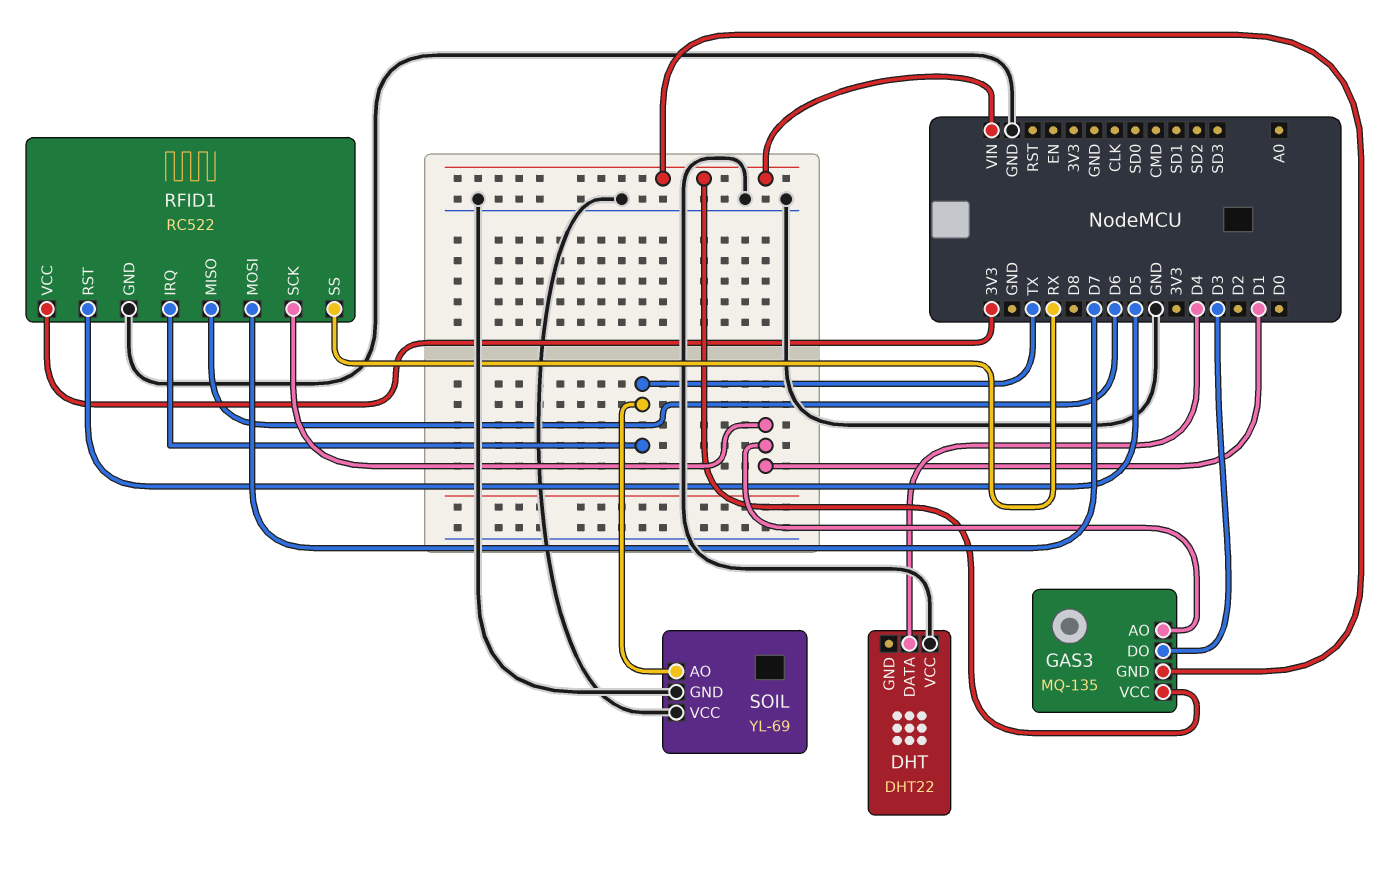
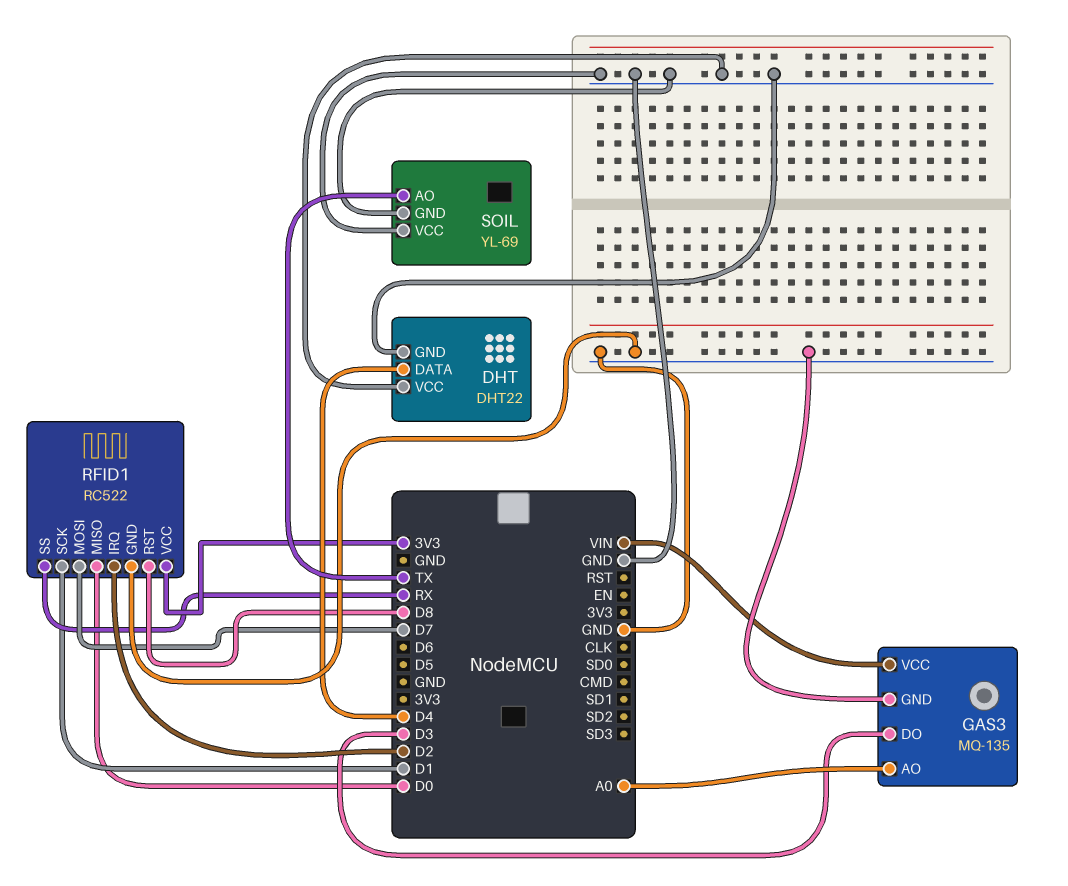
DHT pin GND: none -> GND
GAS3 pin AO: D1 -> A0
GAS3 pin GND: VIN -> GND
RFID1 pin IRQ: TX -> D2
RFID1 pin MISO: D6 -> D0
RFID1 pin RST: D5 -> D8

